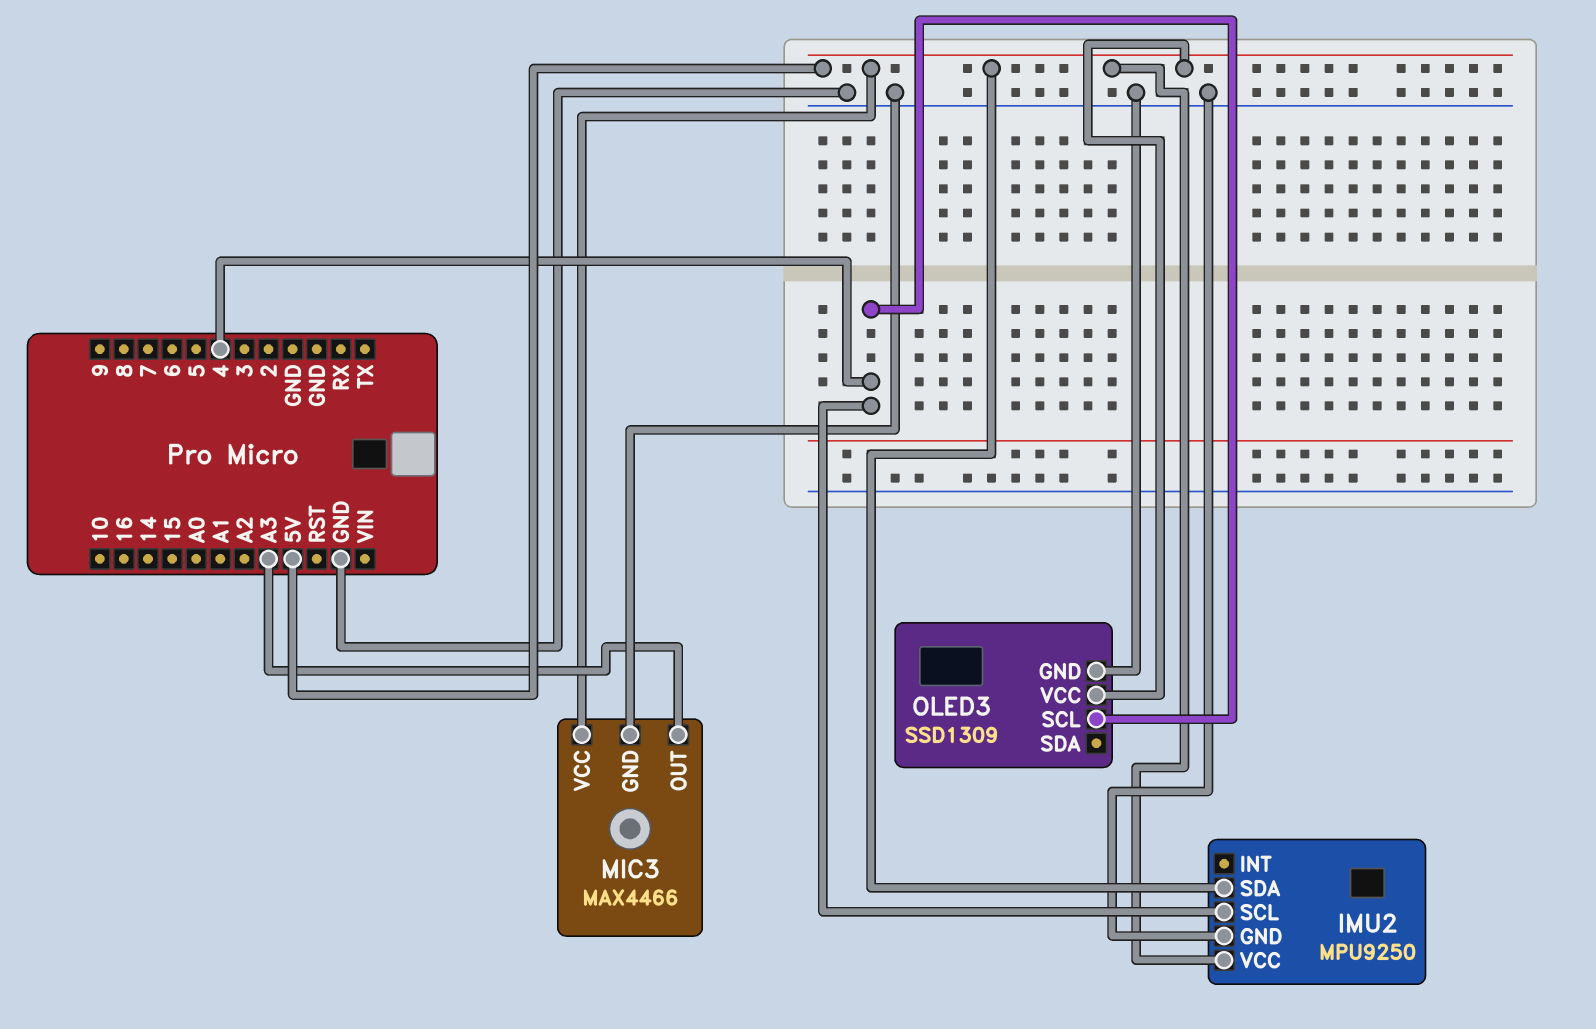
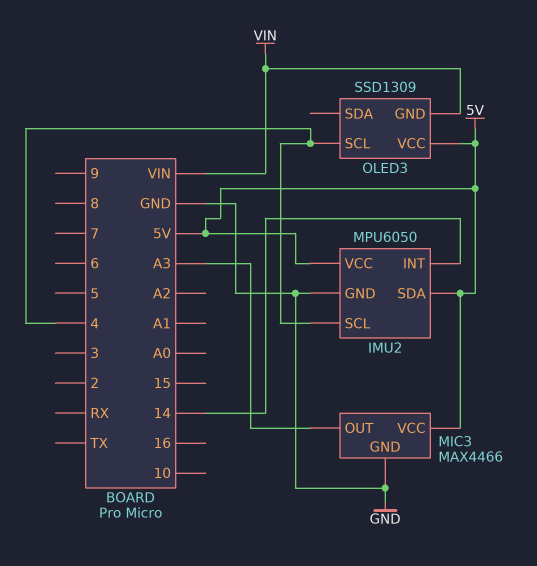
IMU2: MPU9250 -> MPU6050
IMU2 pin INT: none -> 14
OLED3 pin GND: GND -> VIN

